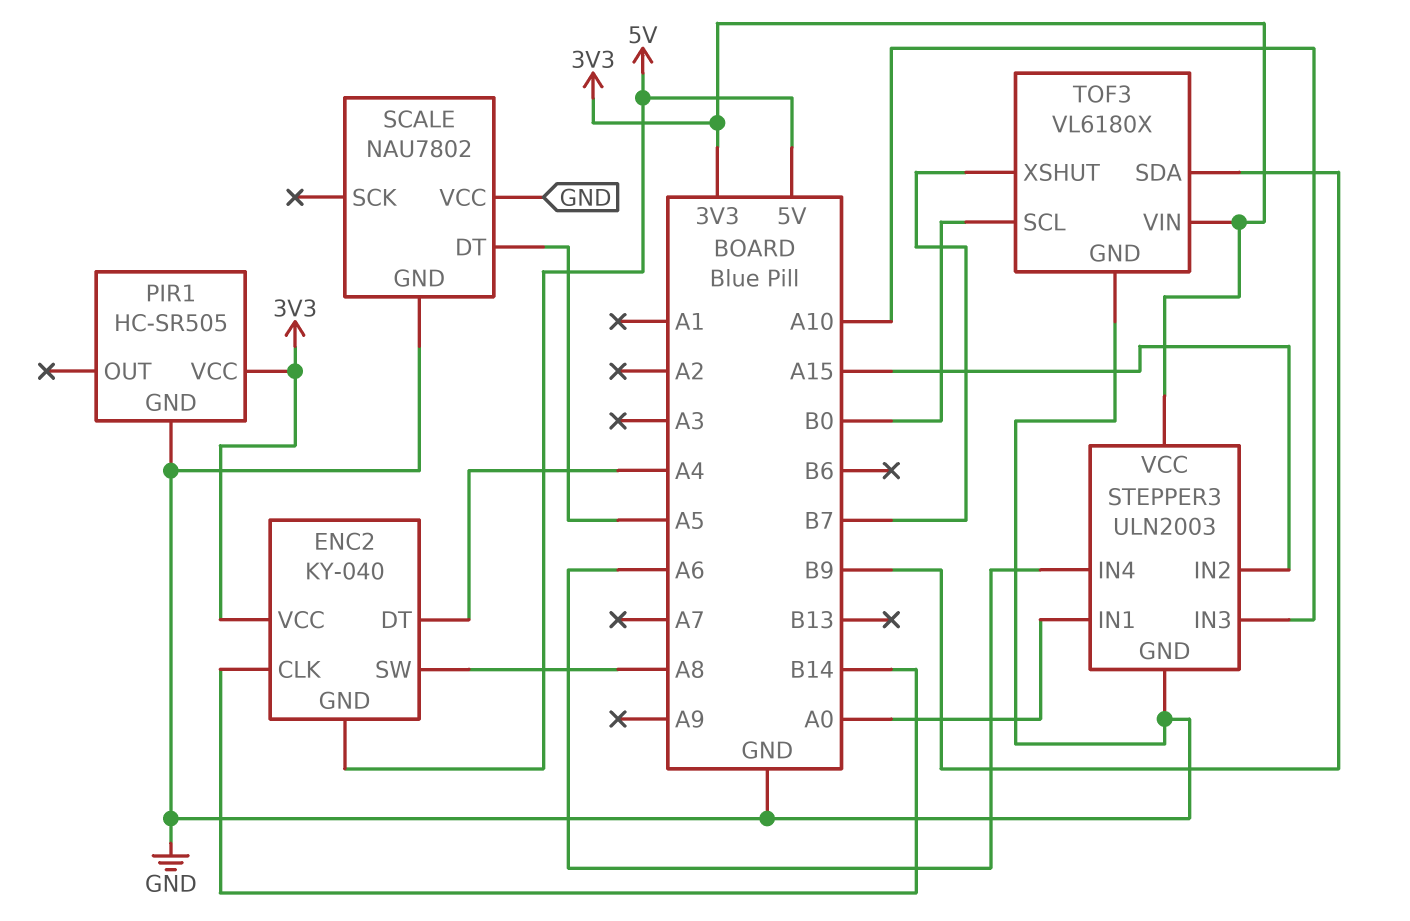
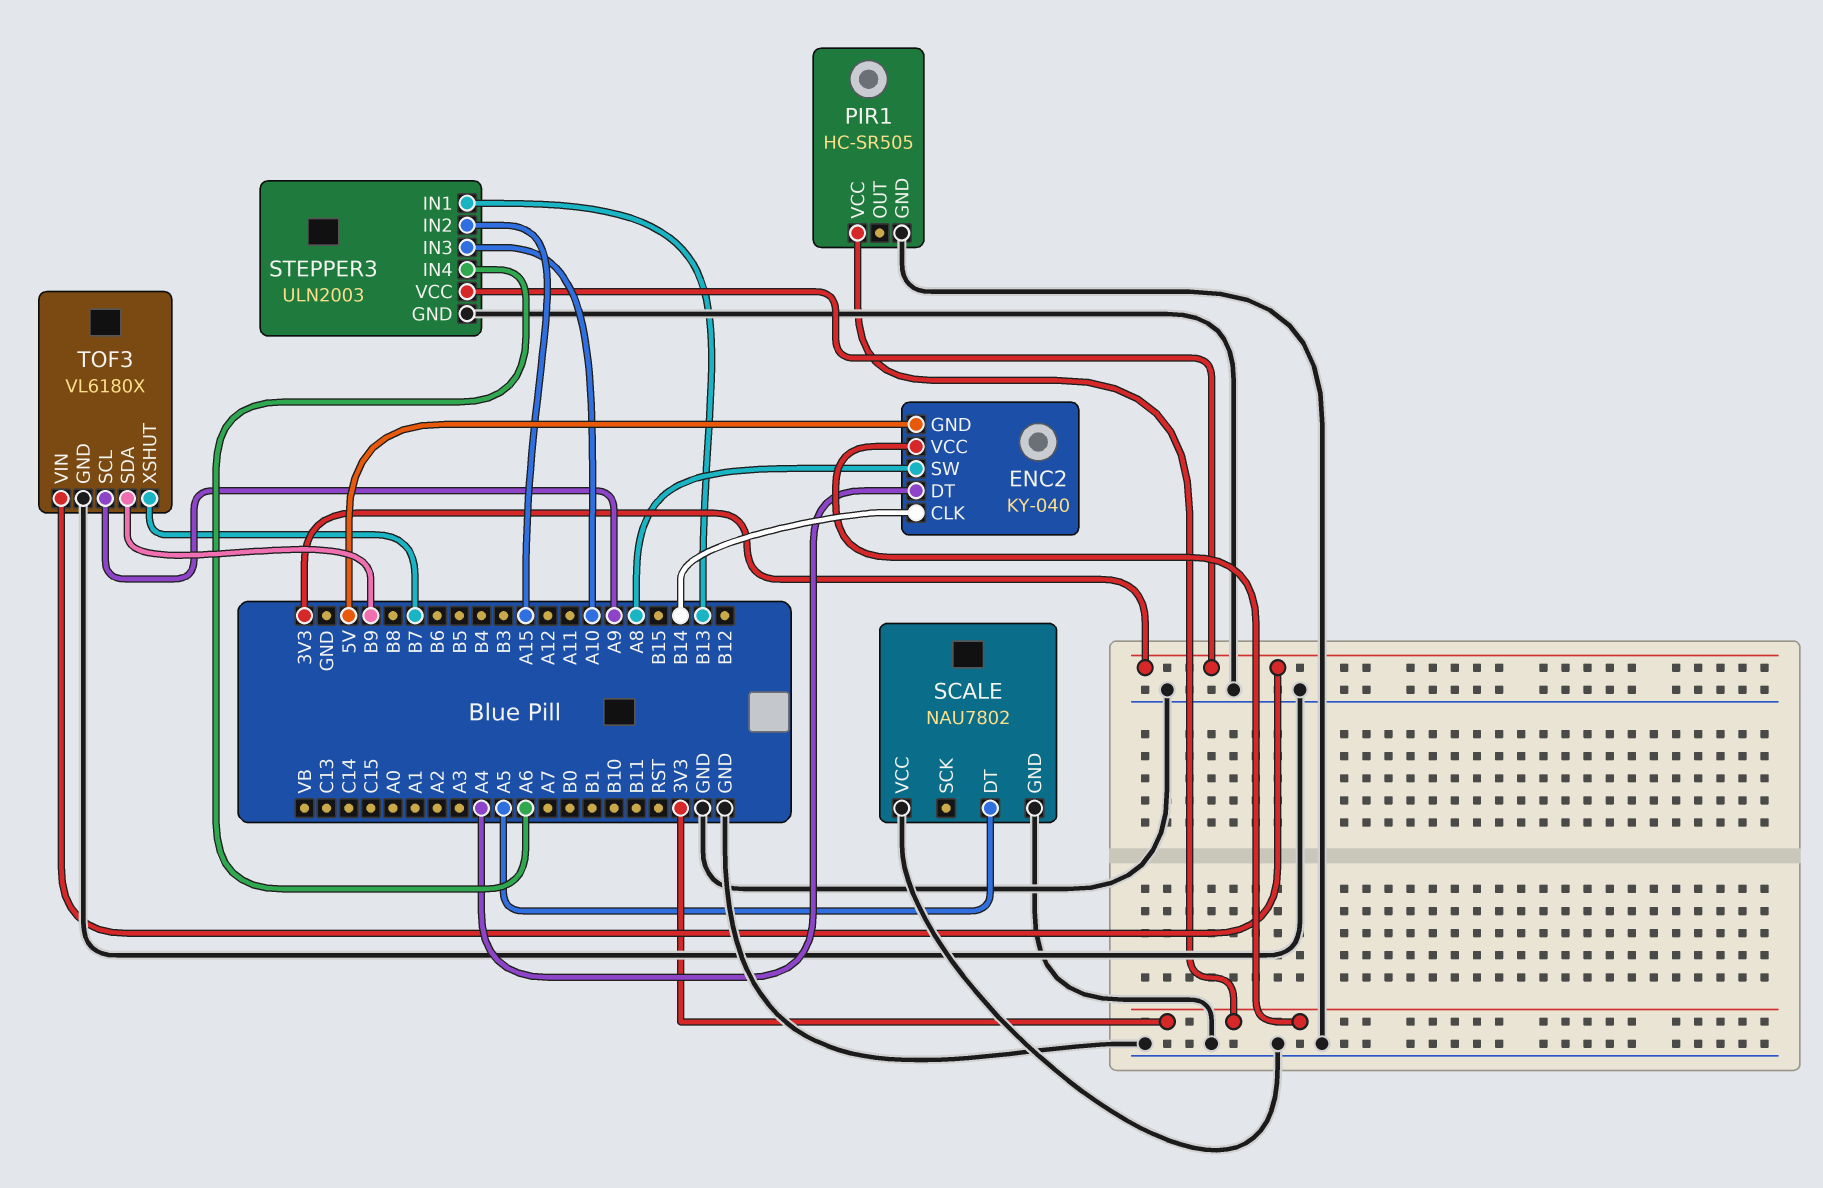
STEPPER3 pin IN1: A0 -> B13
TOF3 pin SCL: B0 -> A9

